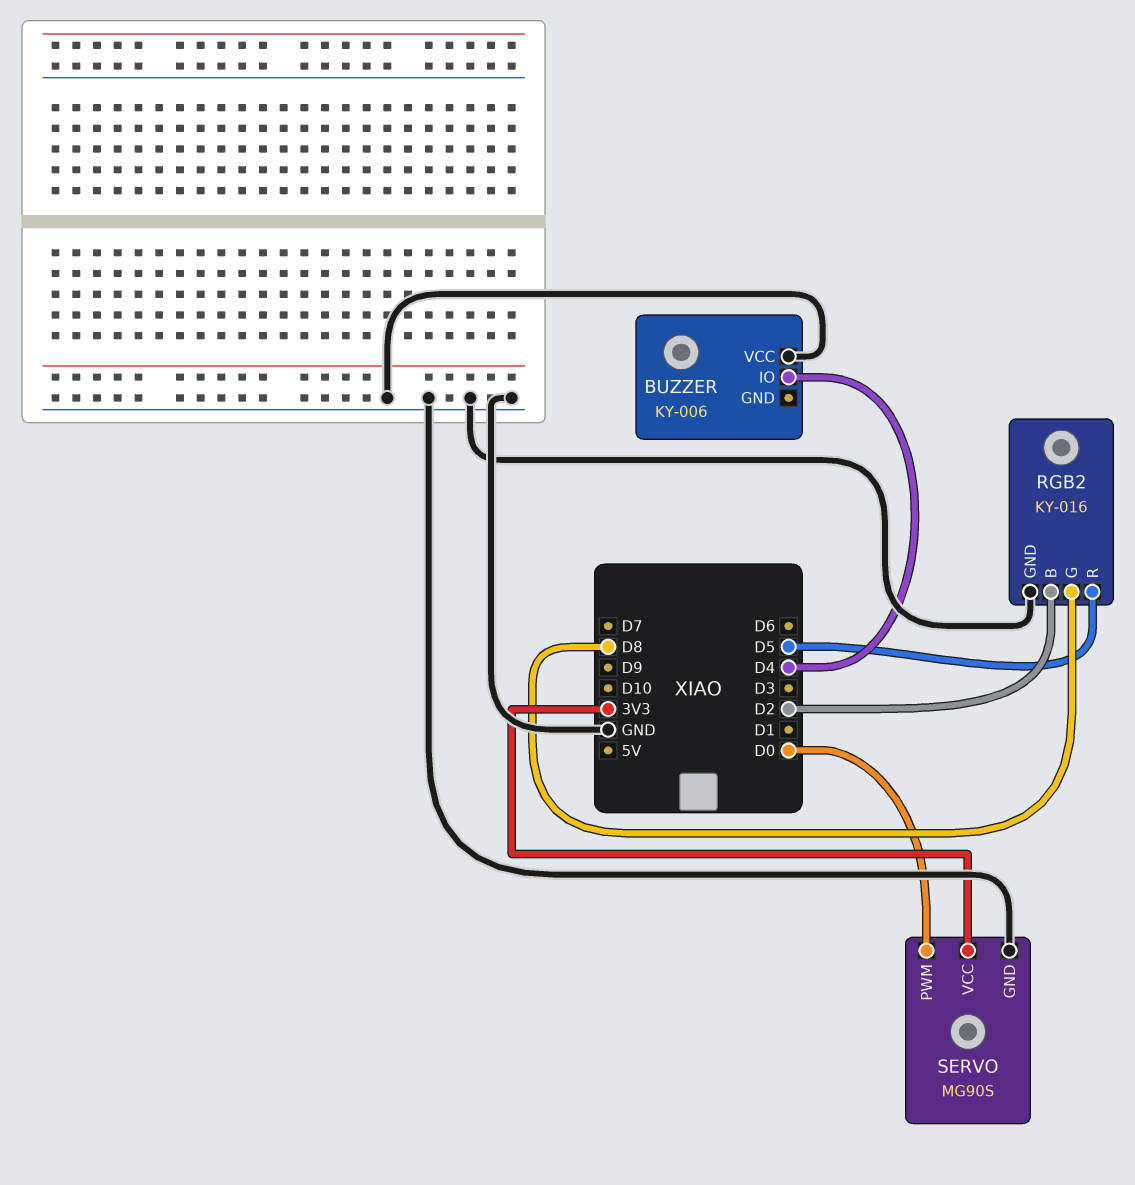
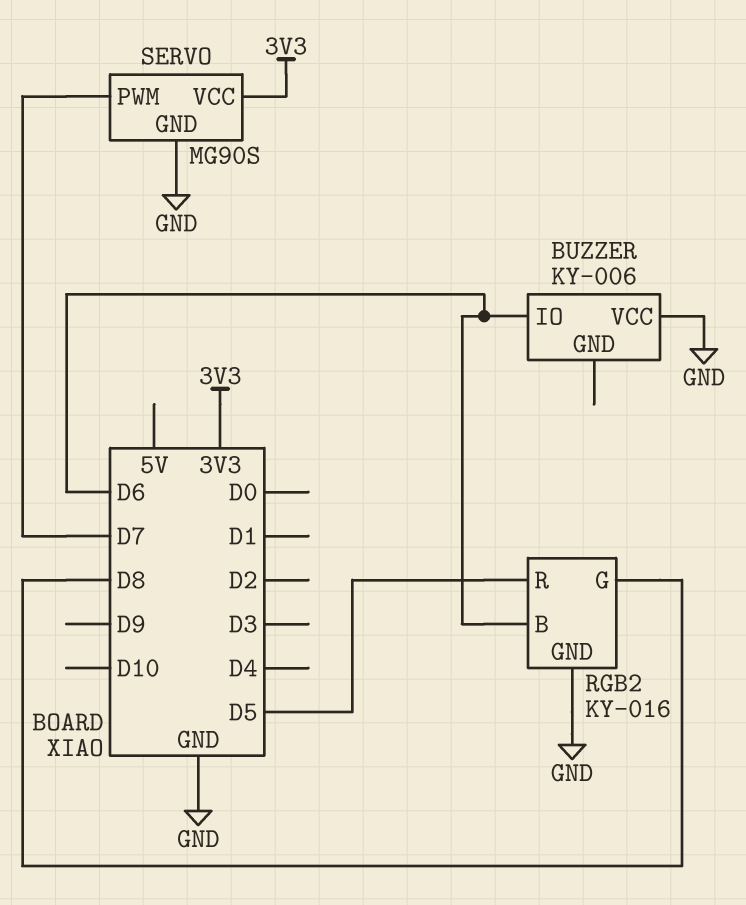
BUZZER pin IO: D4 -> D6
RGB2 pin B: D2 -> D6
SERVO pin PWM: D0 -> D7

